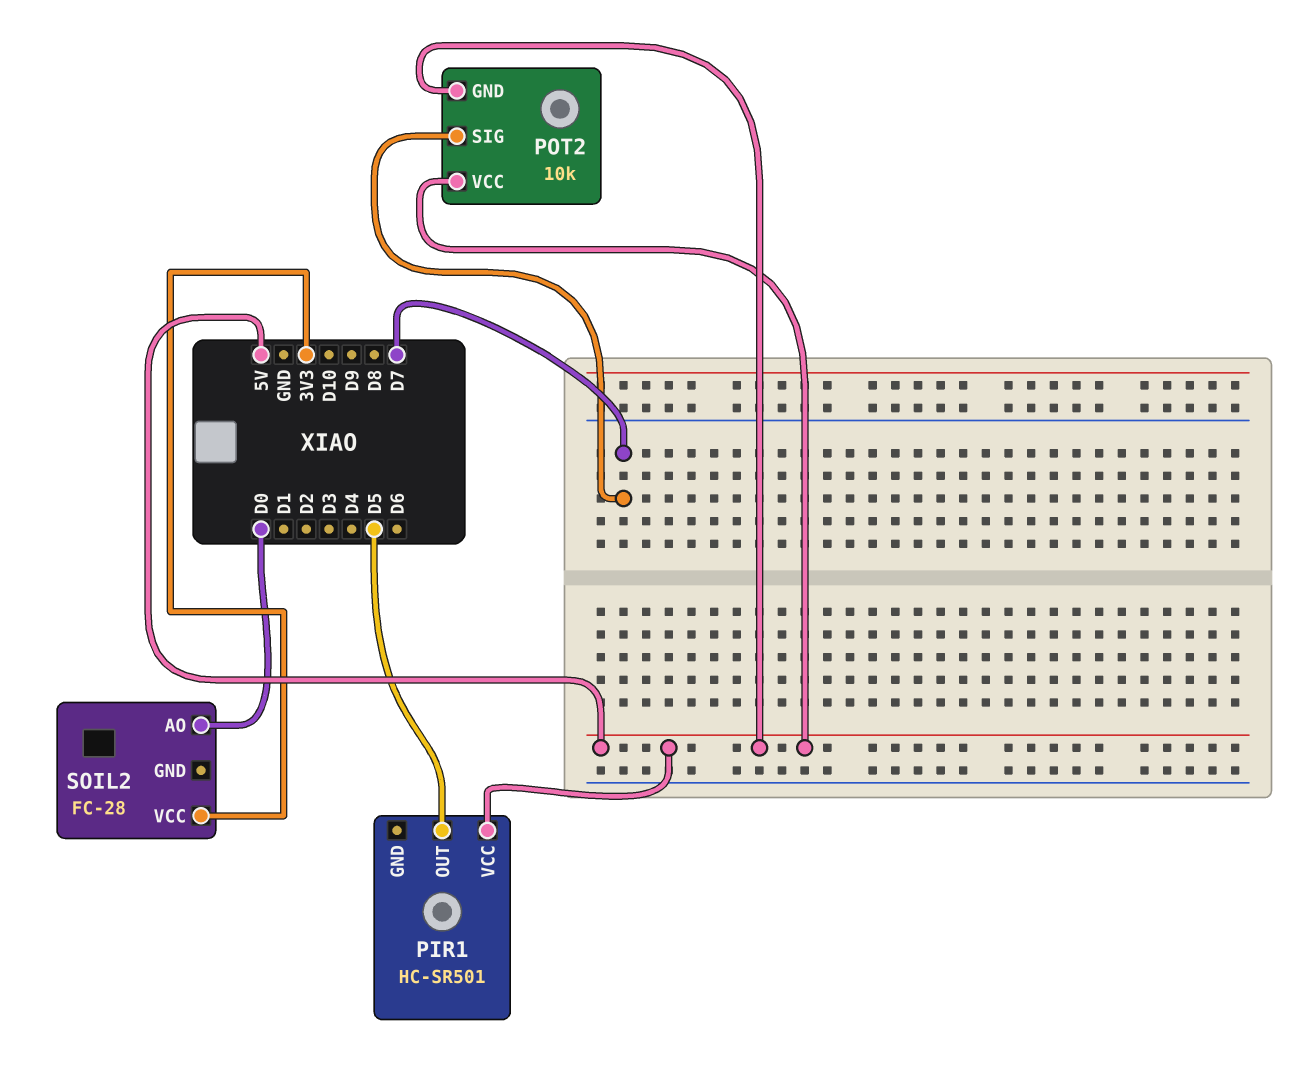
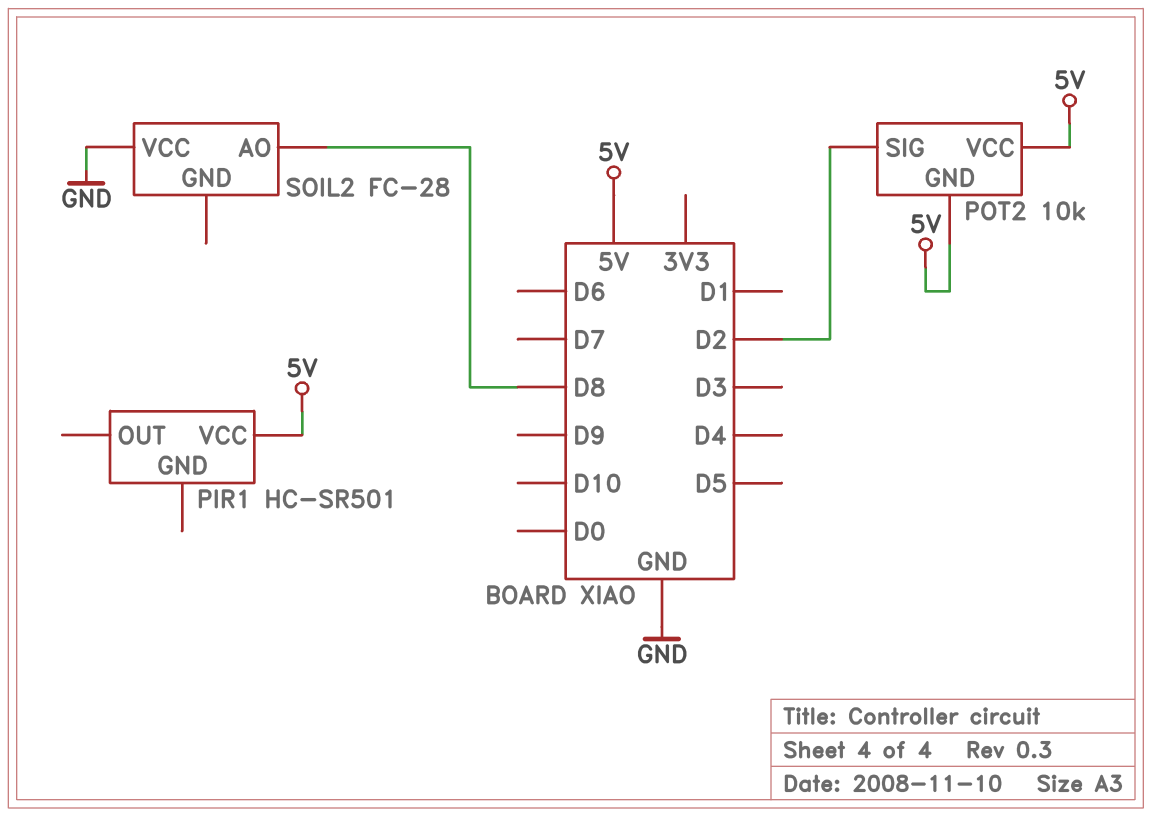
PIR1 pin OUT: D5 -> none
POT2 pin SIG: D7 -> D2
SOIL2 pin AO: D0 -> D8
SOIL2 pin VCC: 3V3 -> GND

